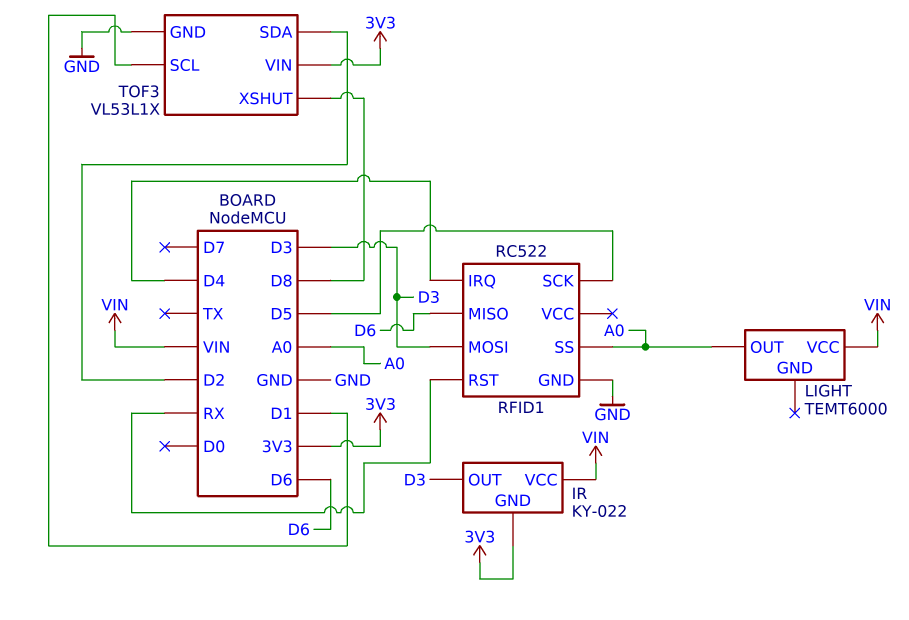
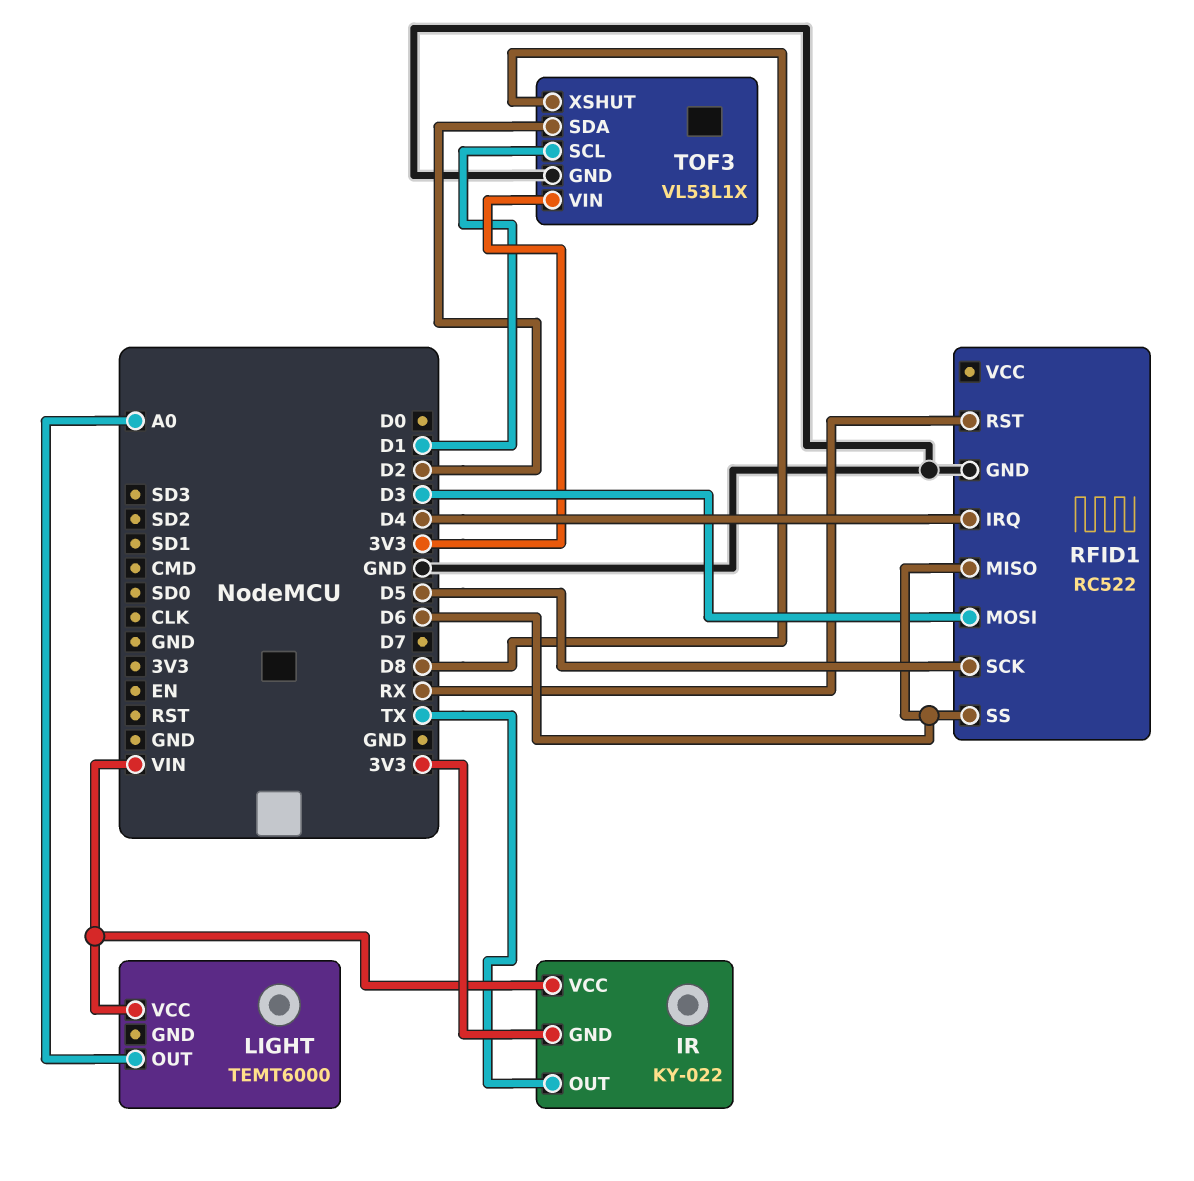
IR pin OUT: D3 -> TX
RFID1 pin SS: A0 -> D6

